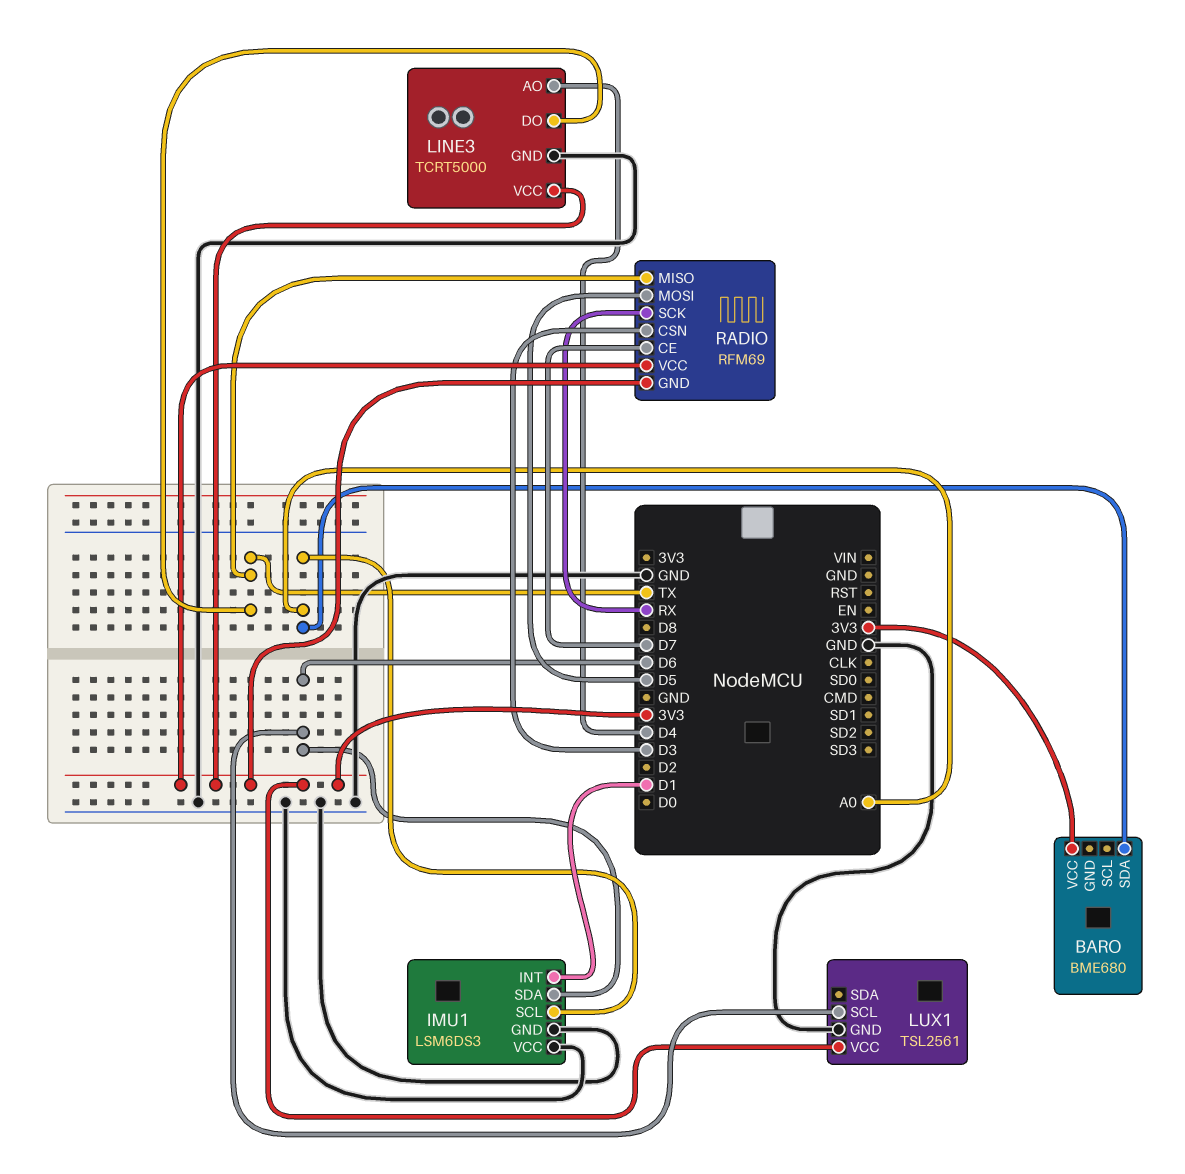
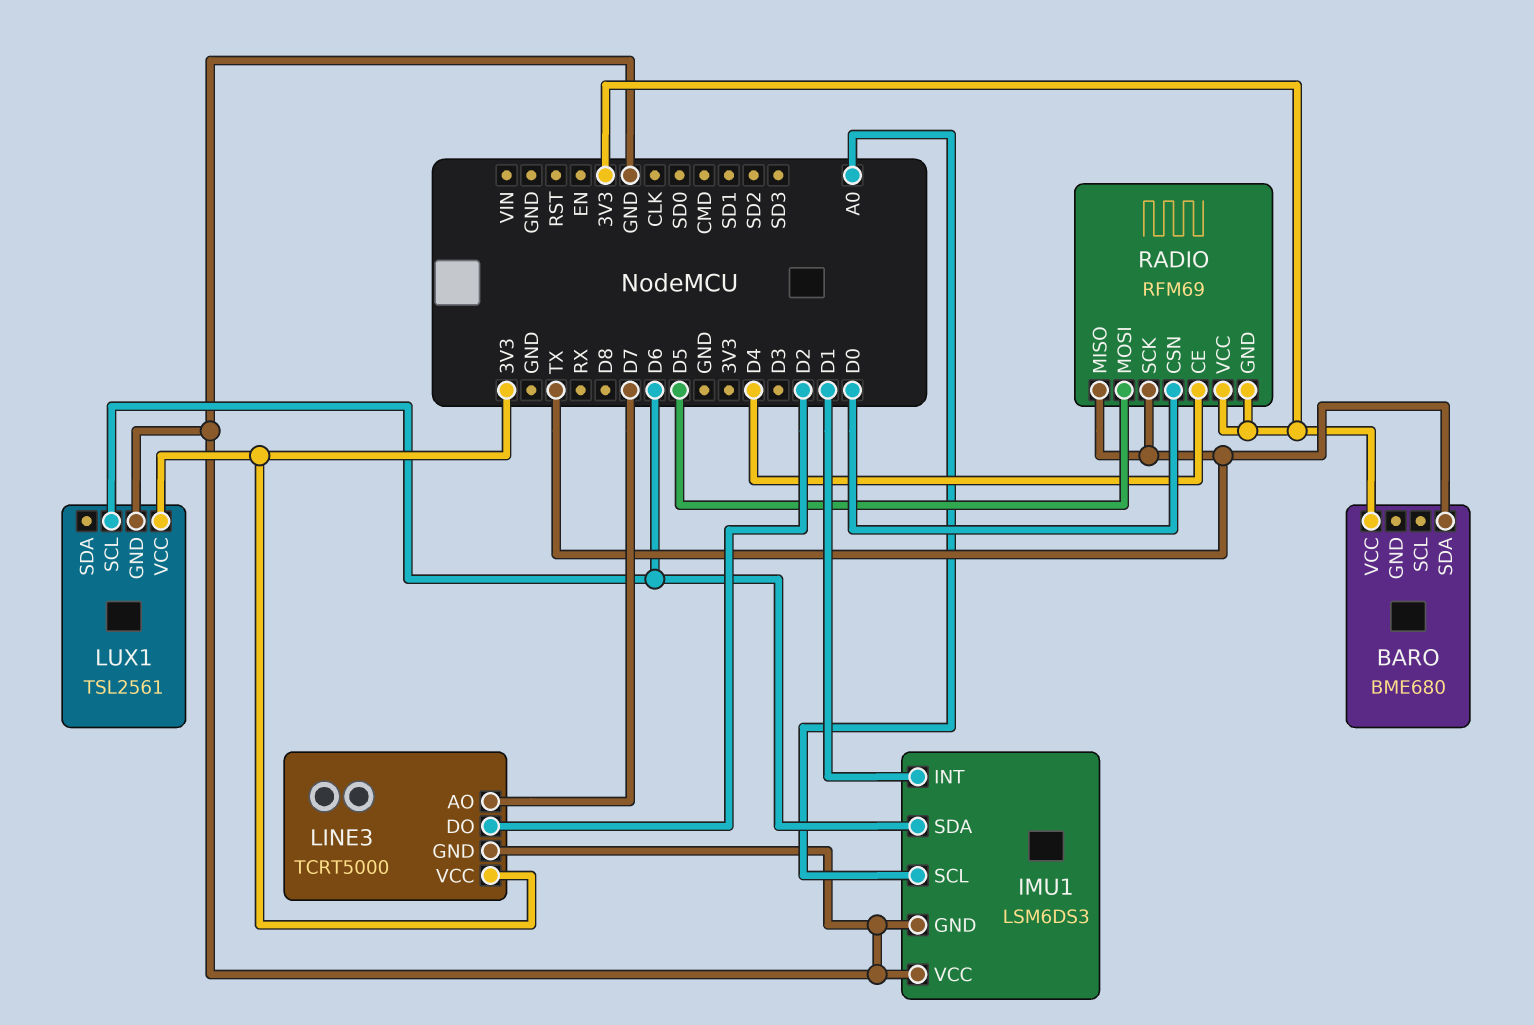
BARO pin SDA: A0 -> TX
LINE3 pin AO: D4 -> D7
LINE3 pin DO: TX -> D2
RADIO pin CE: D7 -> D4
RADIO pin CSN: D3 -> D0
RADIO pin SCK: RX -> TX

